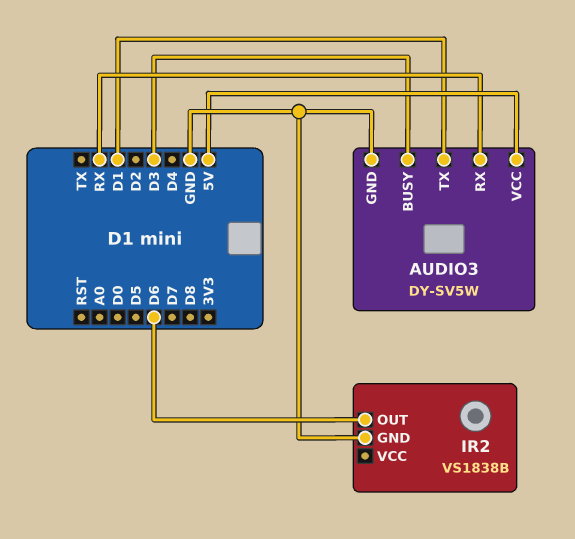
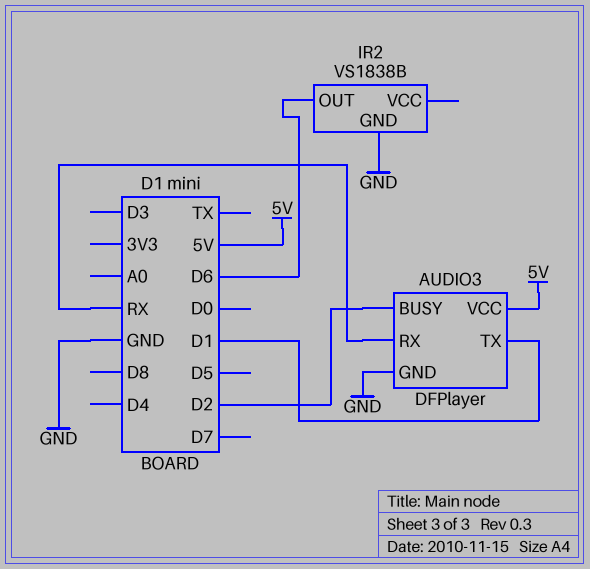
AUDIO3: DY-SV5W -> DFPlayer
AUDIO3 pin BUSY: D3 -> D2

